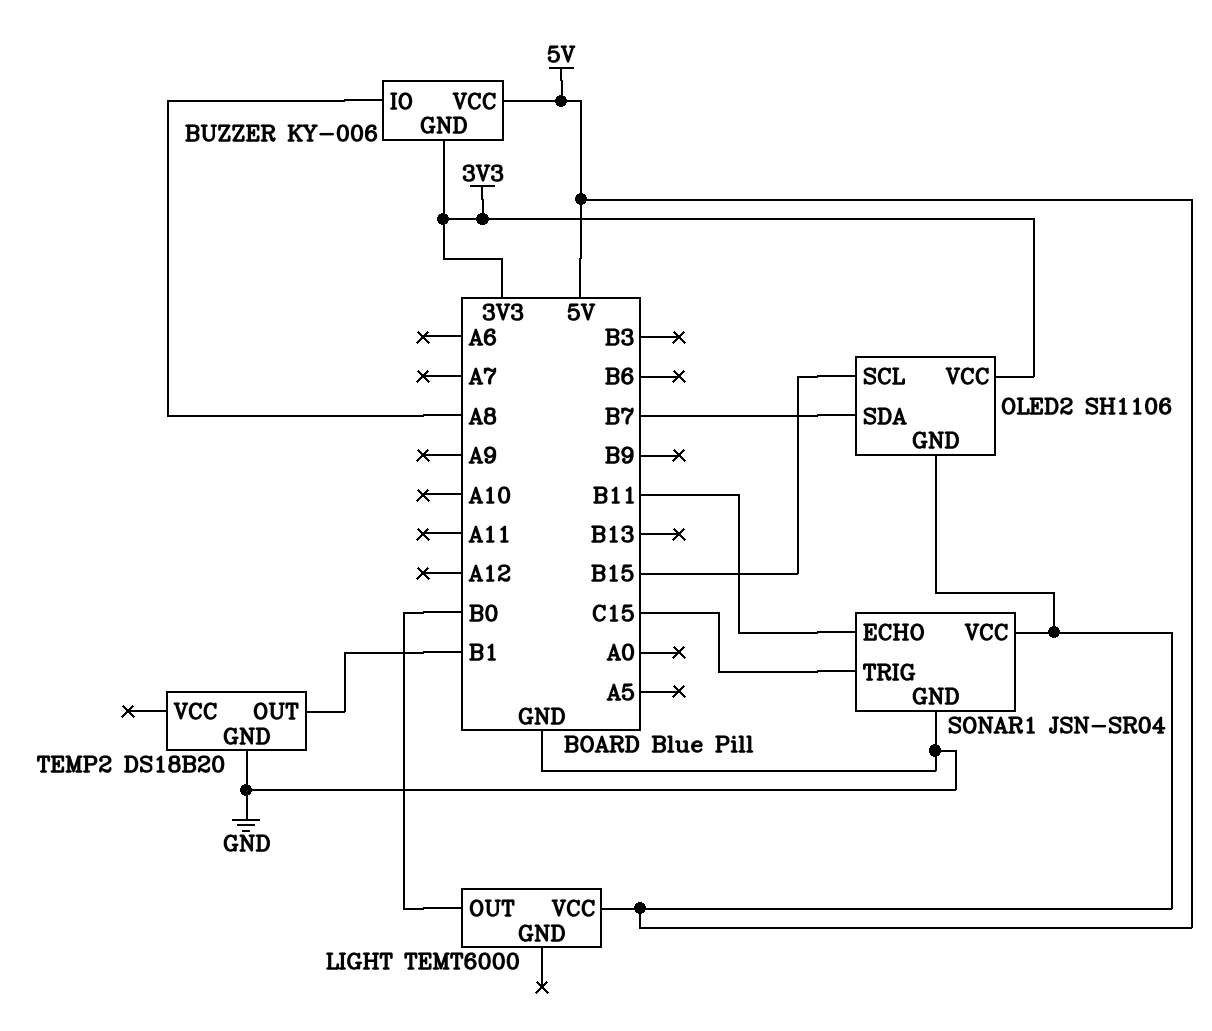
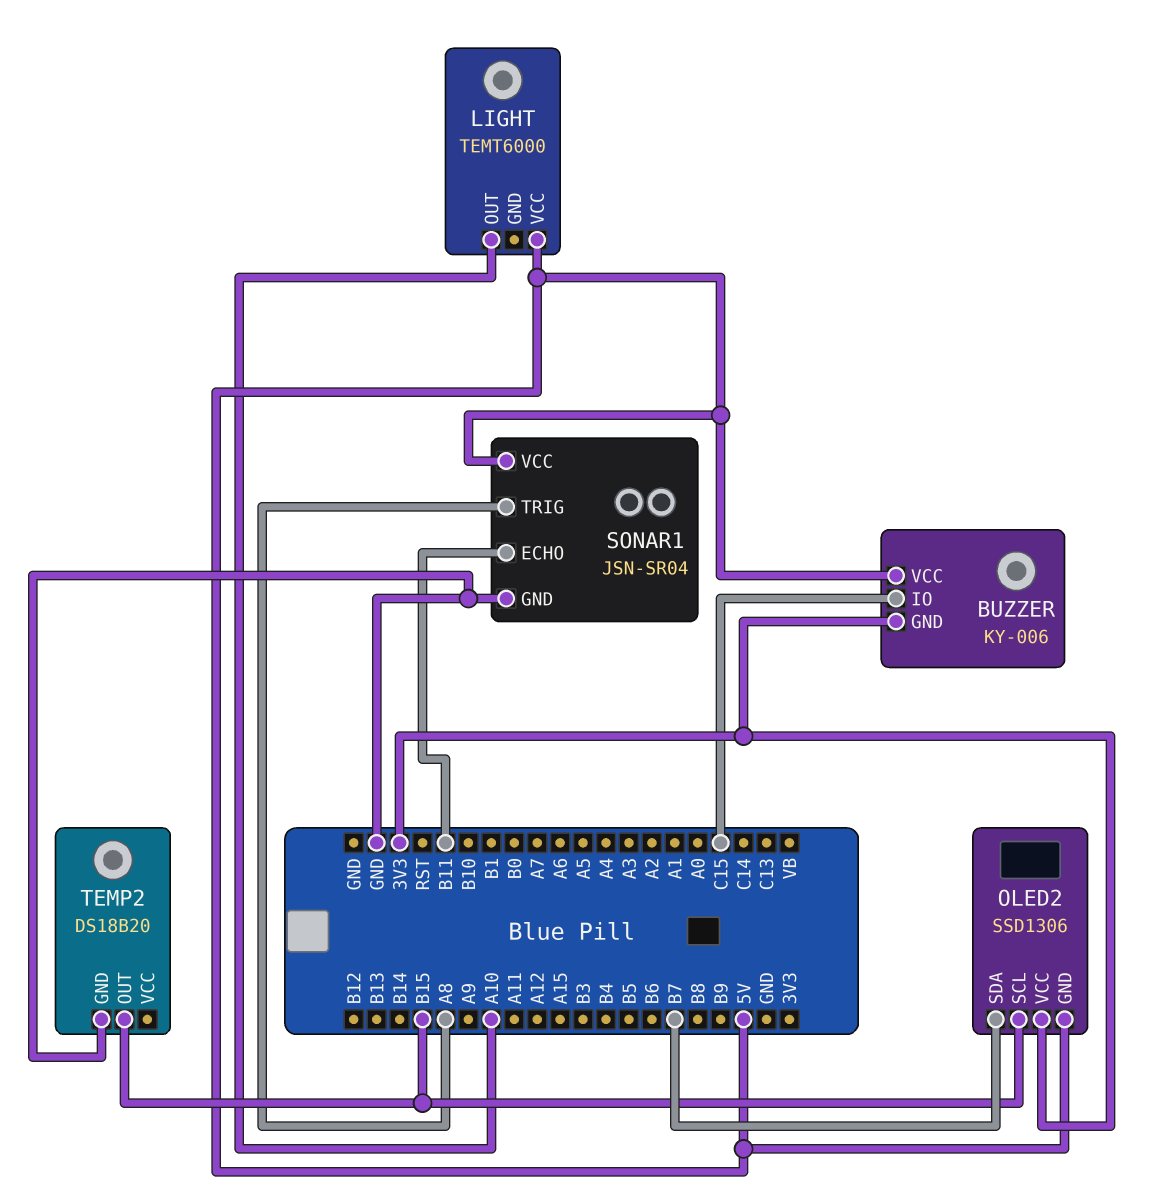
BUZZER pin IO: A8 -> C15
LIGHT pin OUT: B0 -> A10
OLED2: SH1106 -> SSD1306
SONAR1 pin TRIG: C15 -> A8
TEMP2 pin OUT: B1 -> B15

